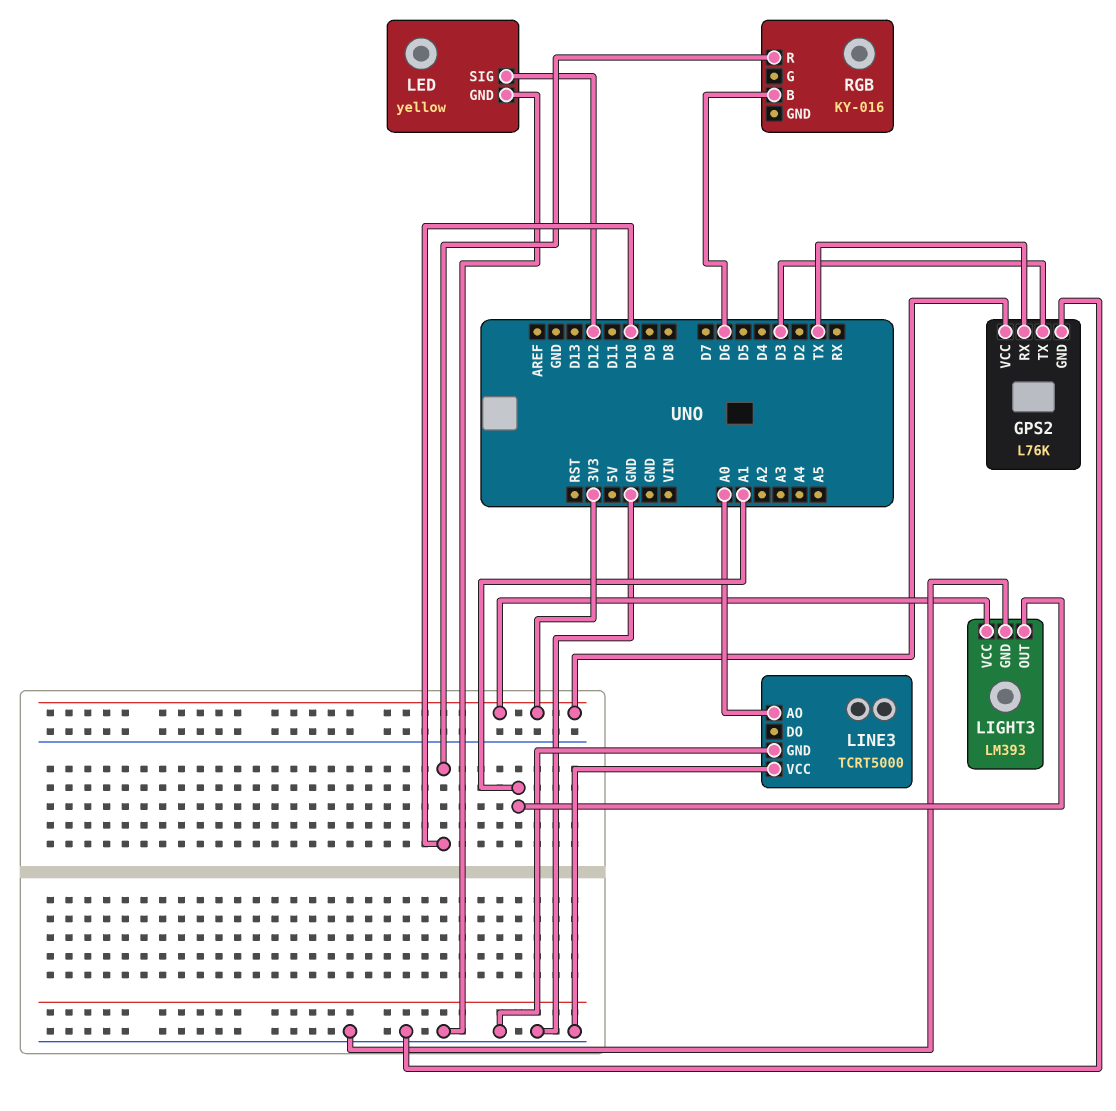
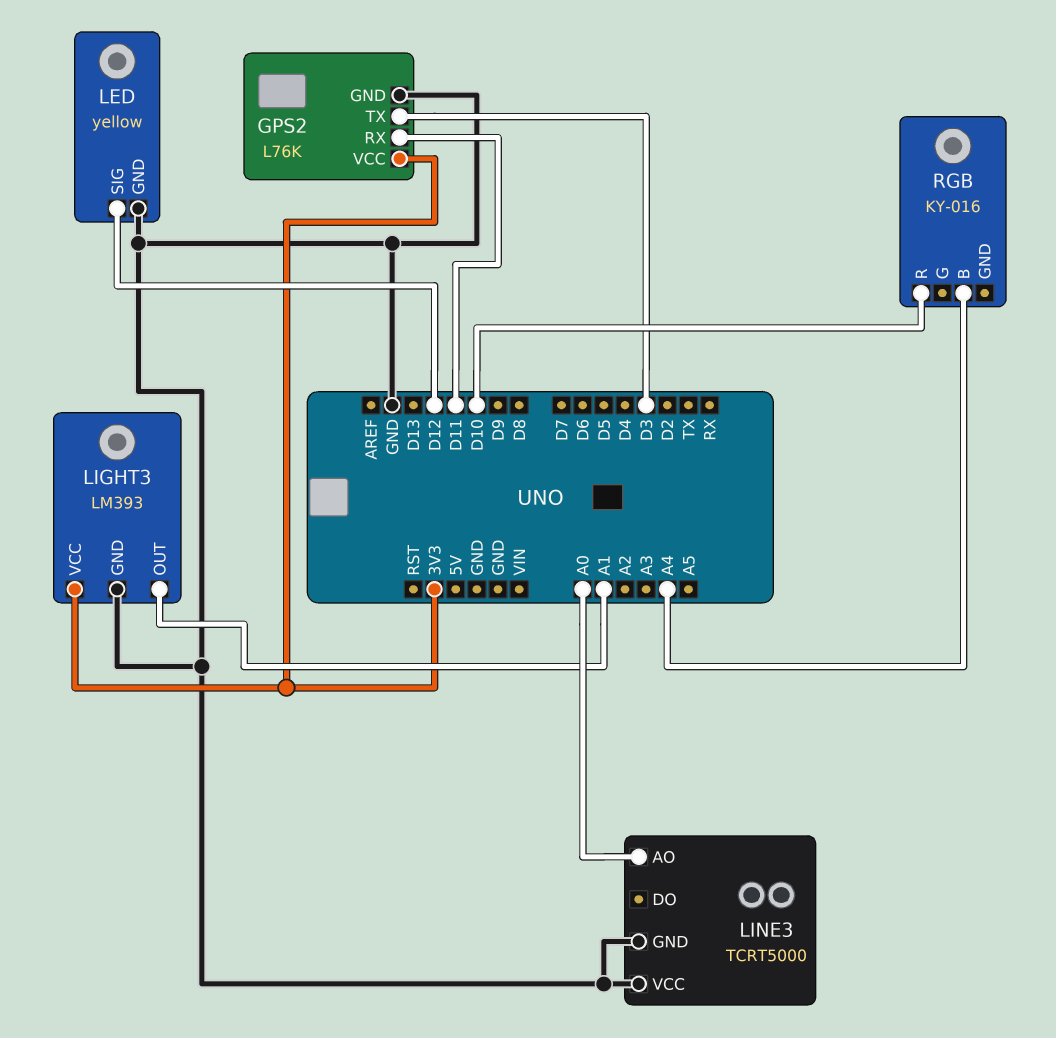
GPS2 pin RX: TX -> D11
RGB pin B: D6 -> A4

